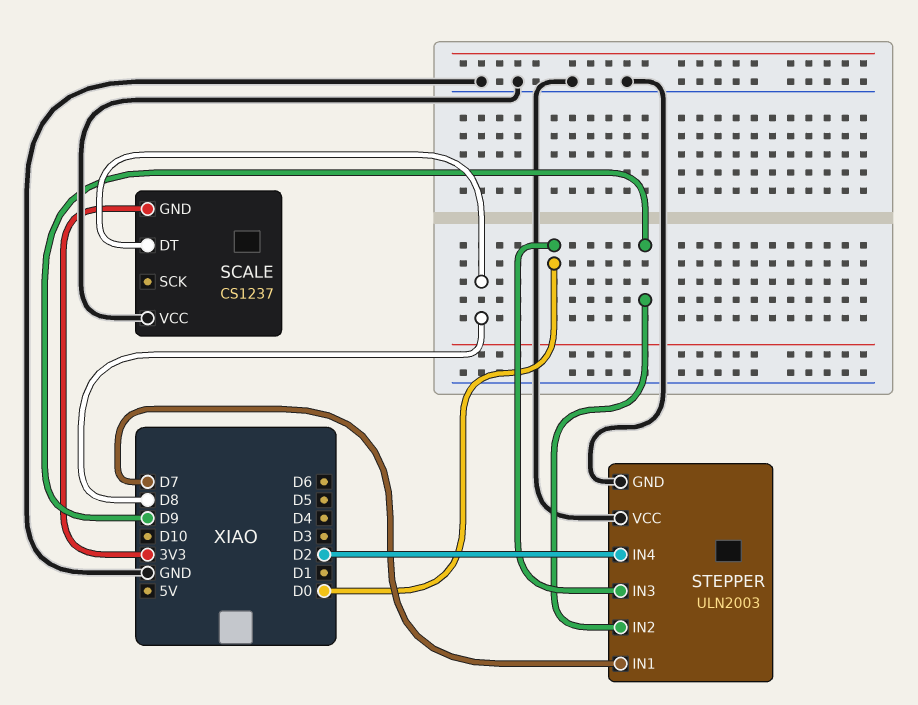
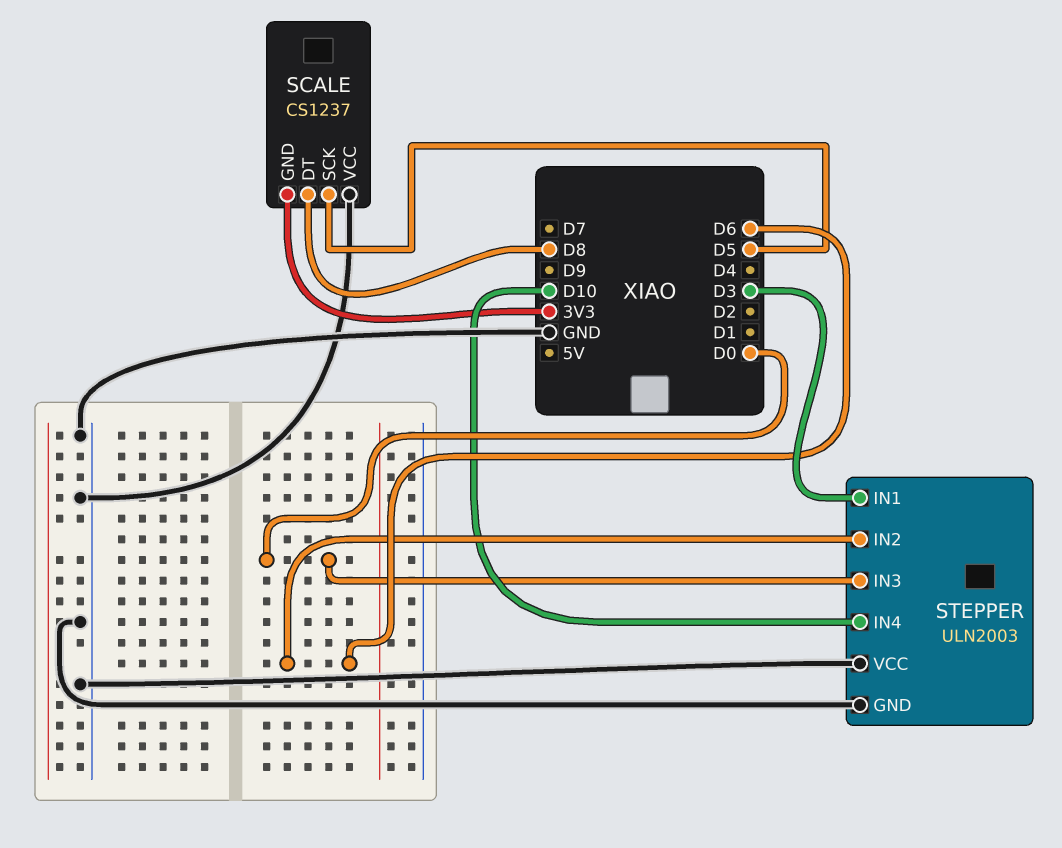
SCALE pin SCK: none -> D5
STEPPER pin IN1: D7 -> D3
STEPPER pin IN2: D9 -> D6
STEPPER pin IN4: D2 -> D10

